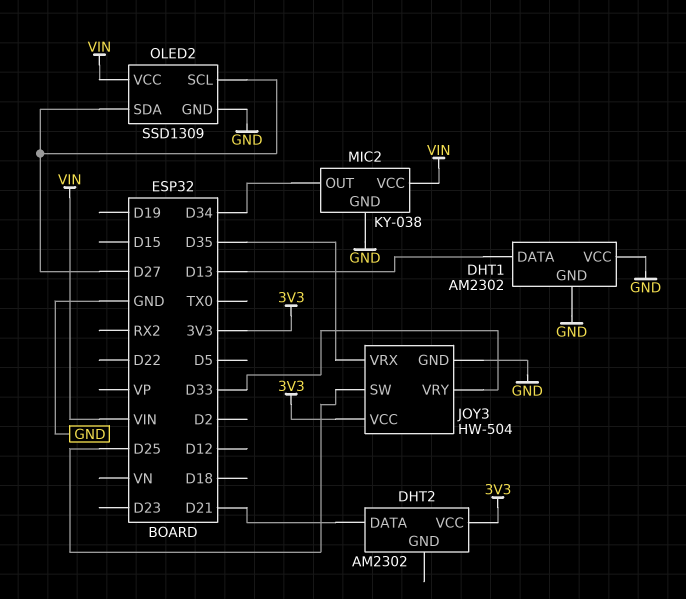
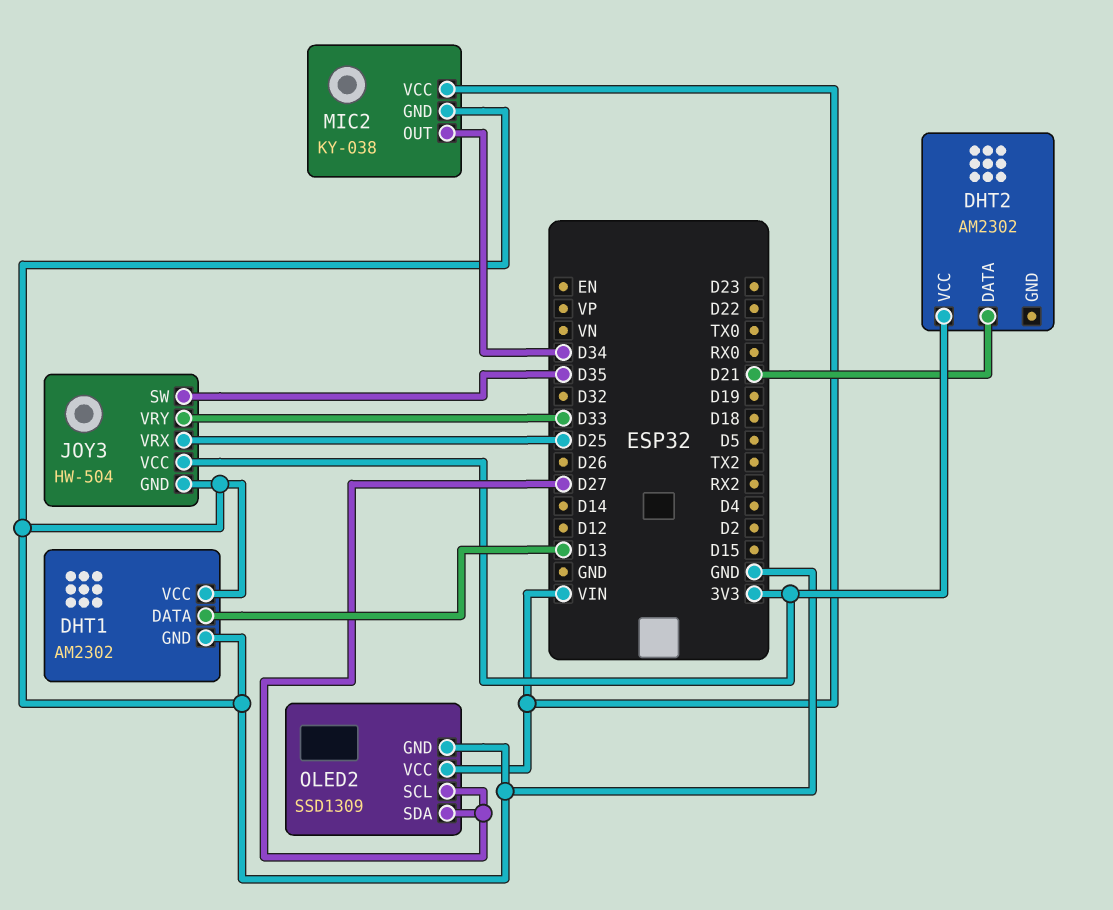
JOY3 pin SW: D25 -> D35
JOY3 pin VRX: D35 -> D25

